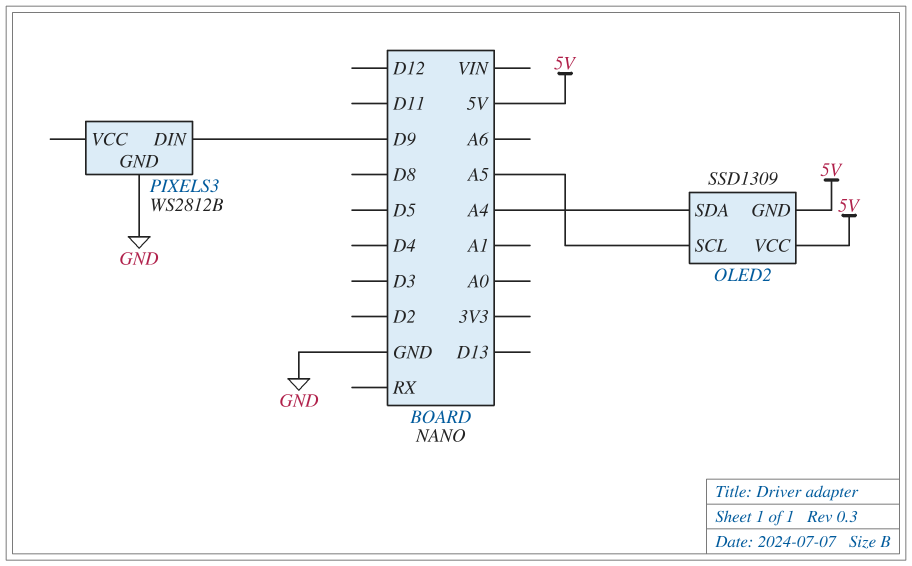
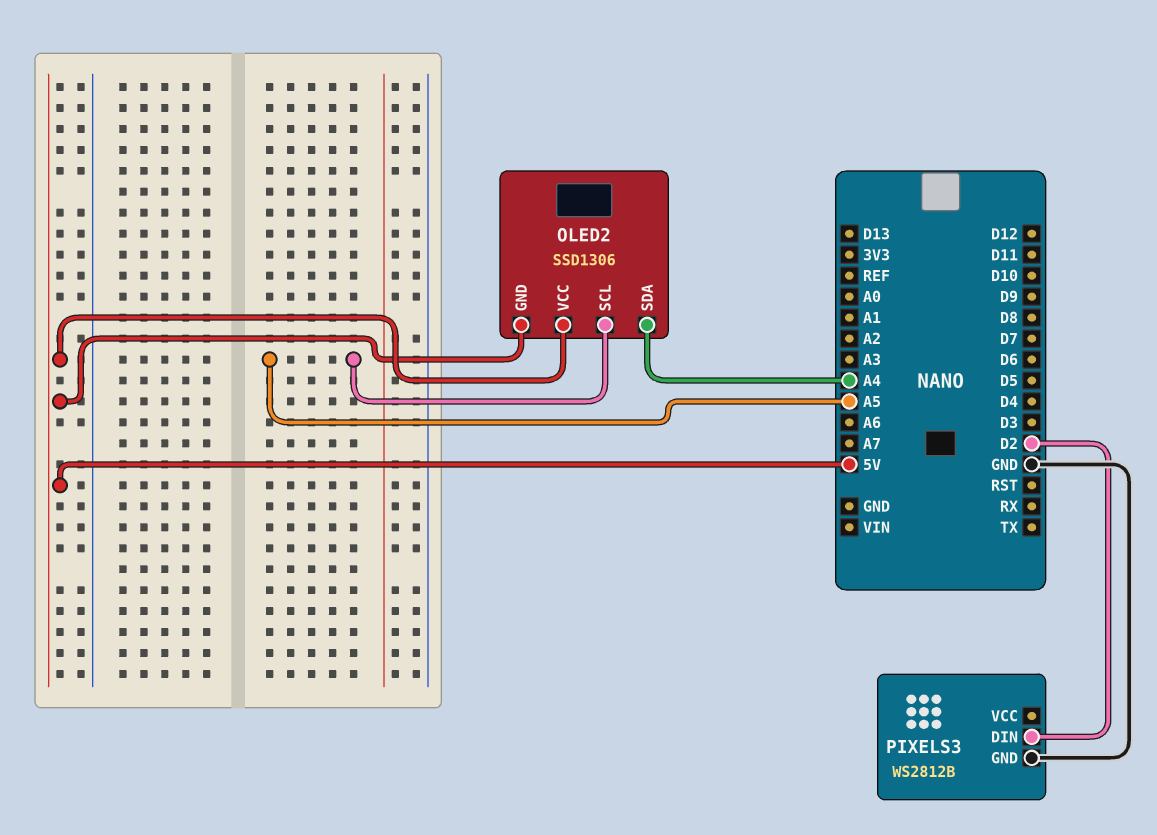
OLED2: SSD1309 -> SSD1306
PIXELS3 pin DIN: D9 -> D2

